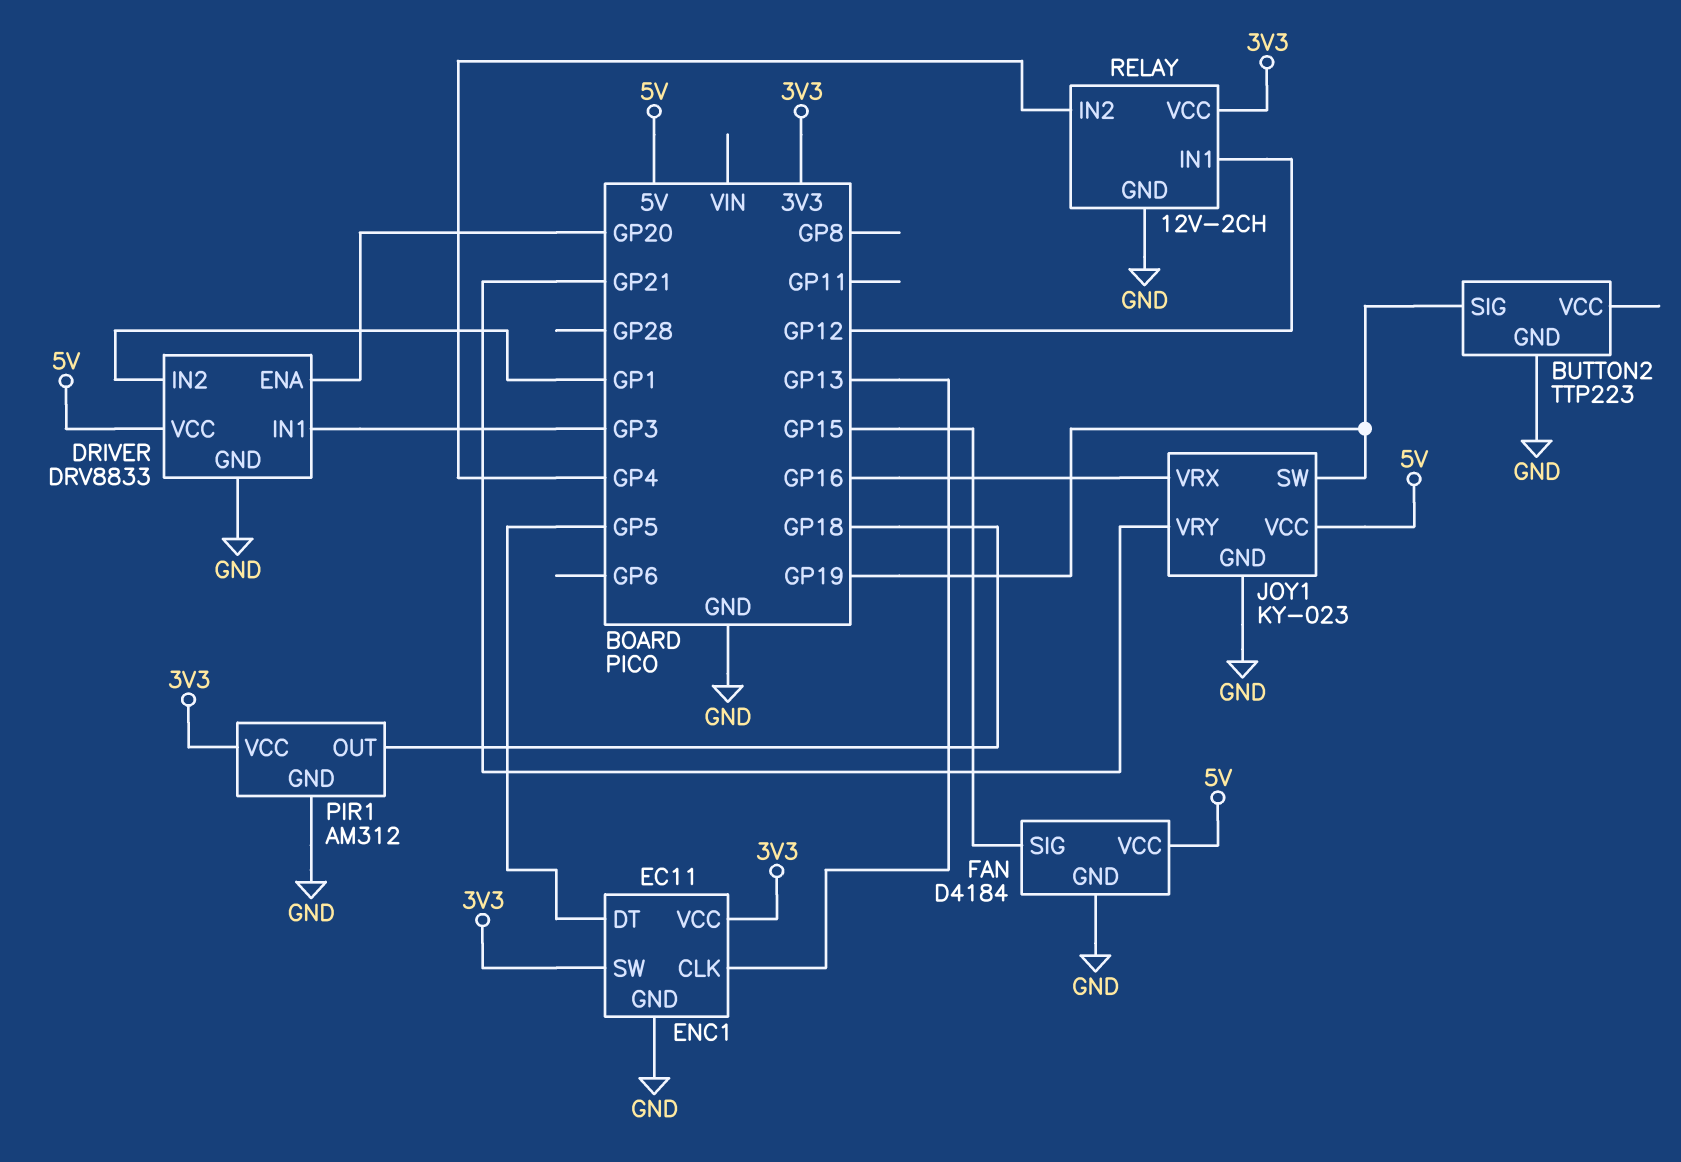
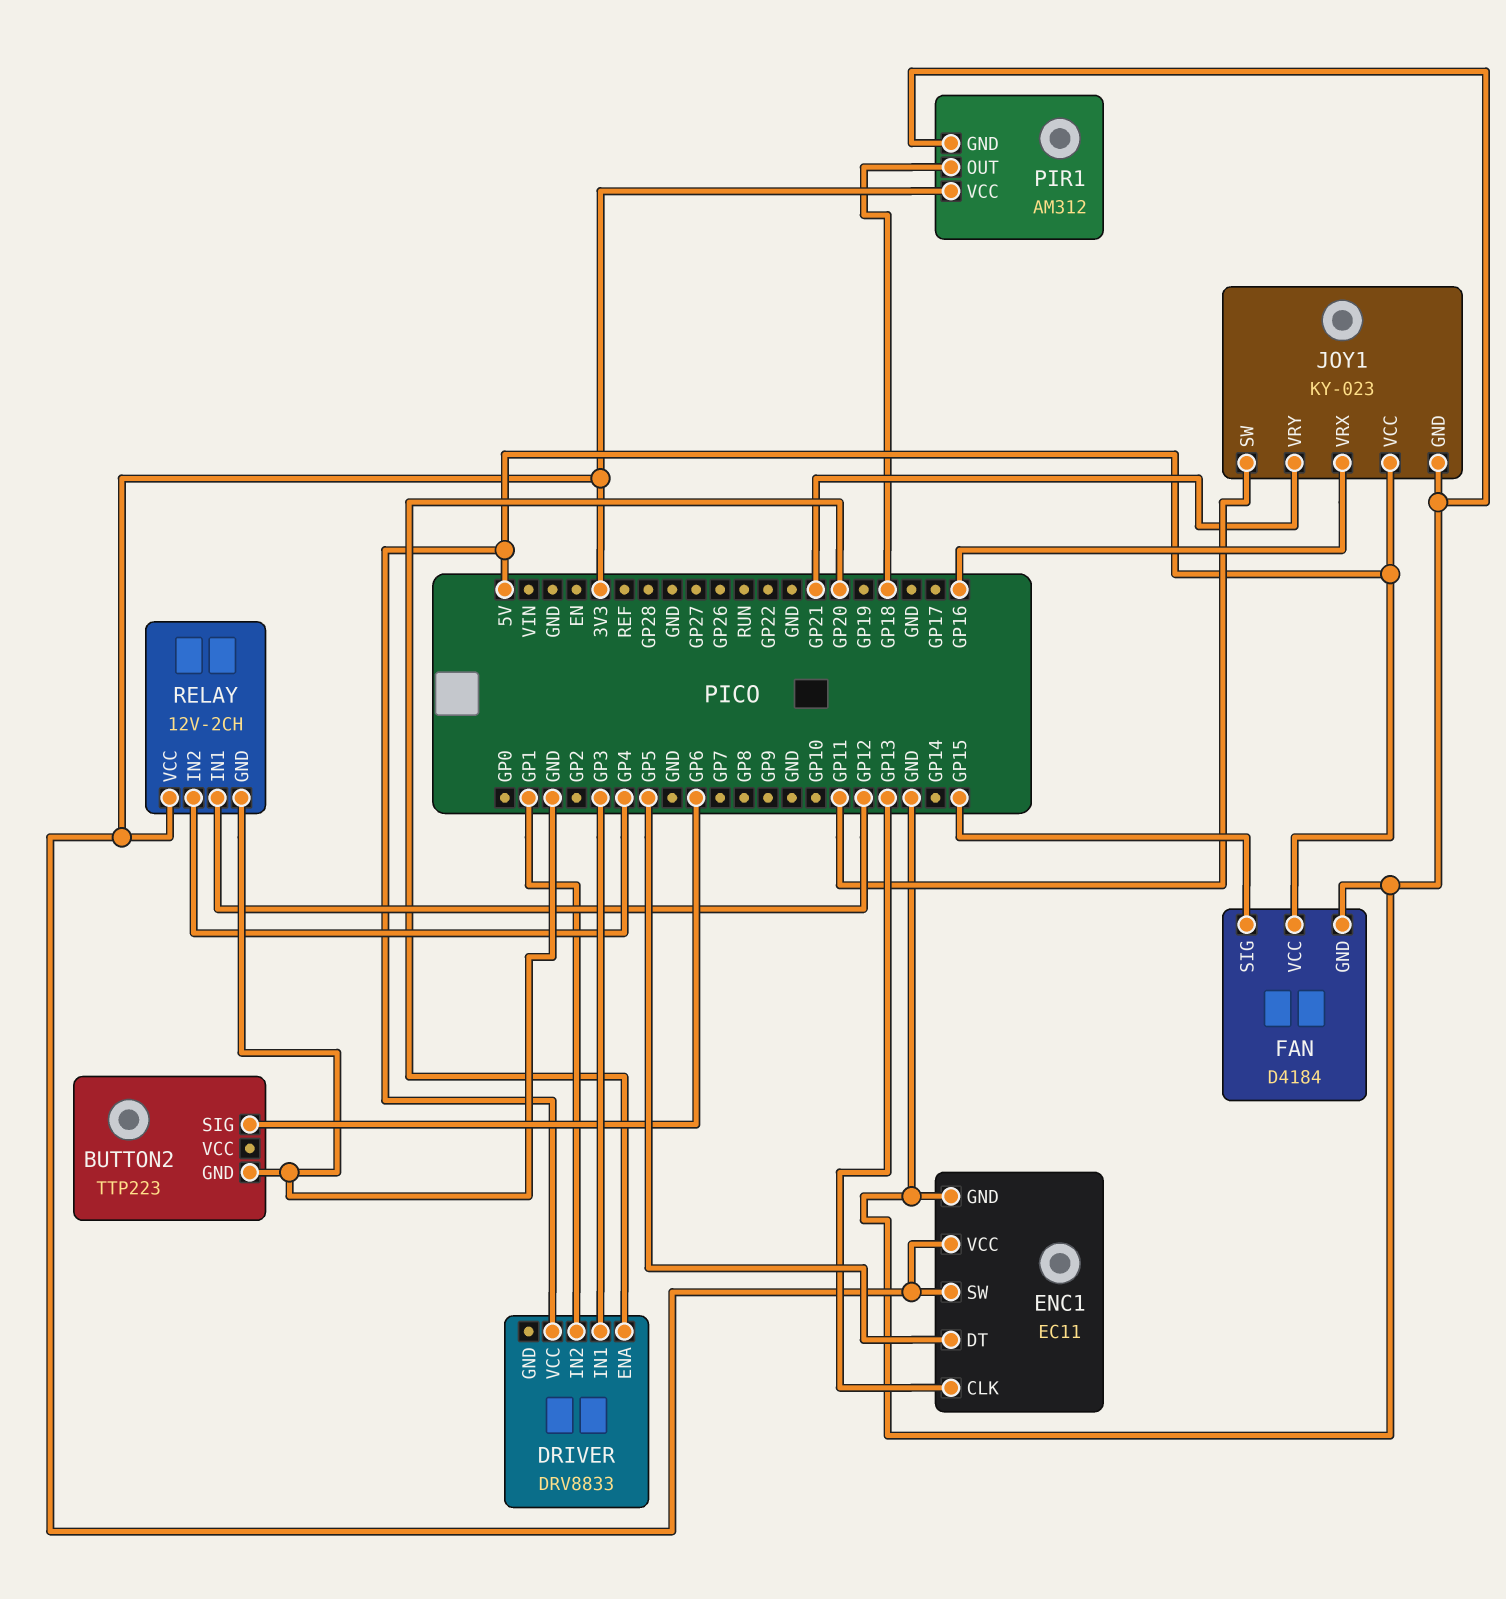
BUTTON2 pin SIG: GP19 -> GP6
DRIVER pin GND: GND -> none
JOY1 pin SW: GP19 -> GP11

